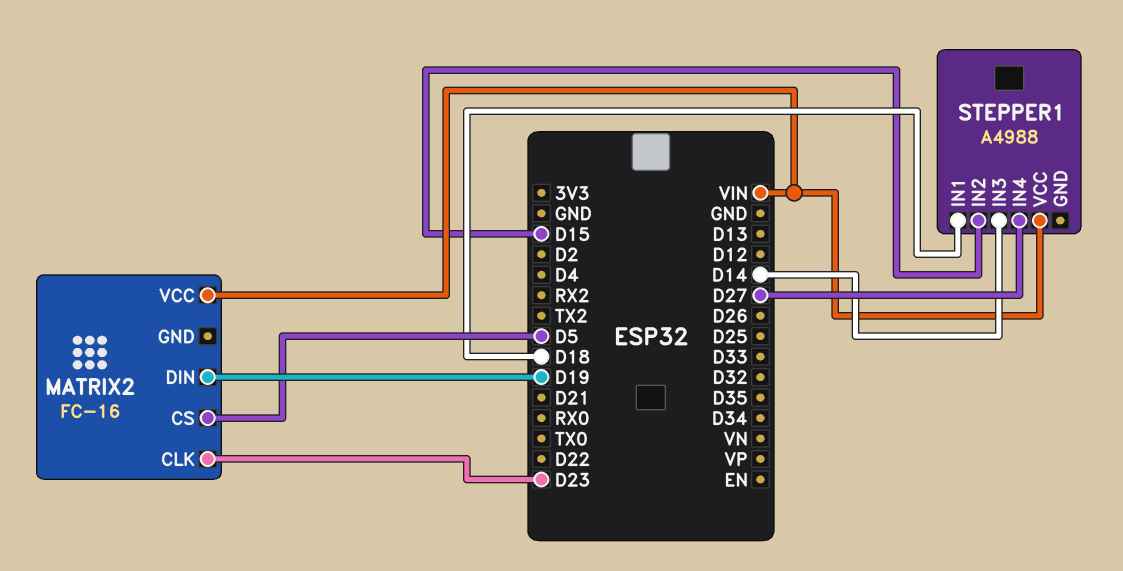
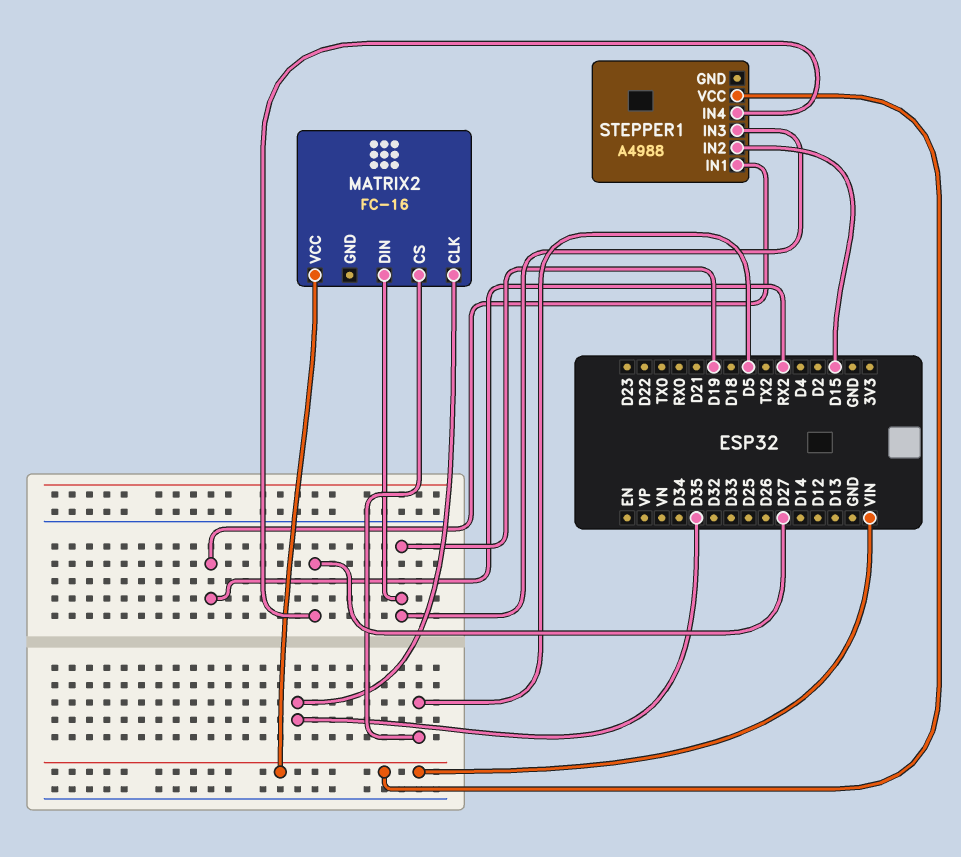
MATRIX2 pin CLK: D23 -> D35
STEPPER1 pin IN1: D18 -> RX2
STEPPER1 pin IN3: D14 -> D19

